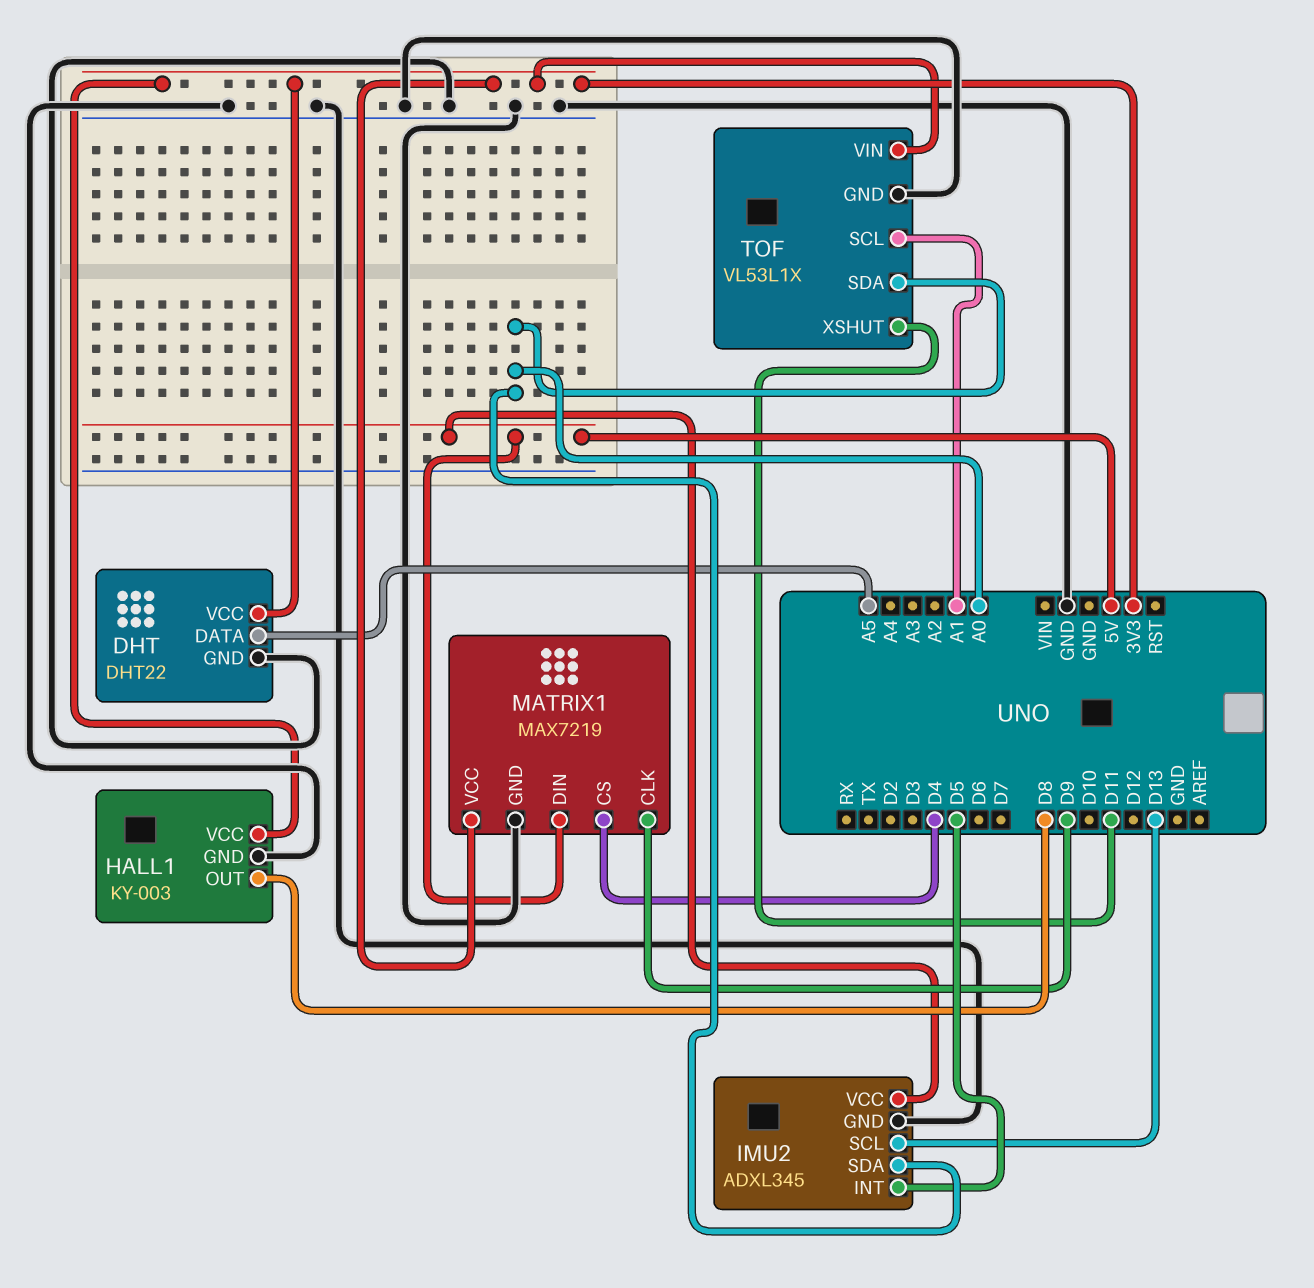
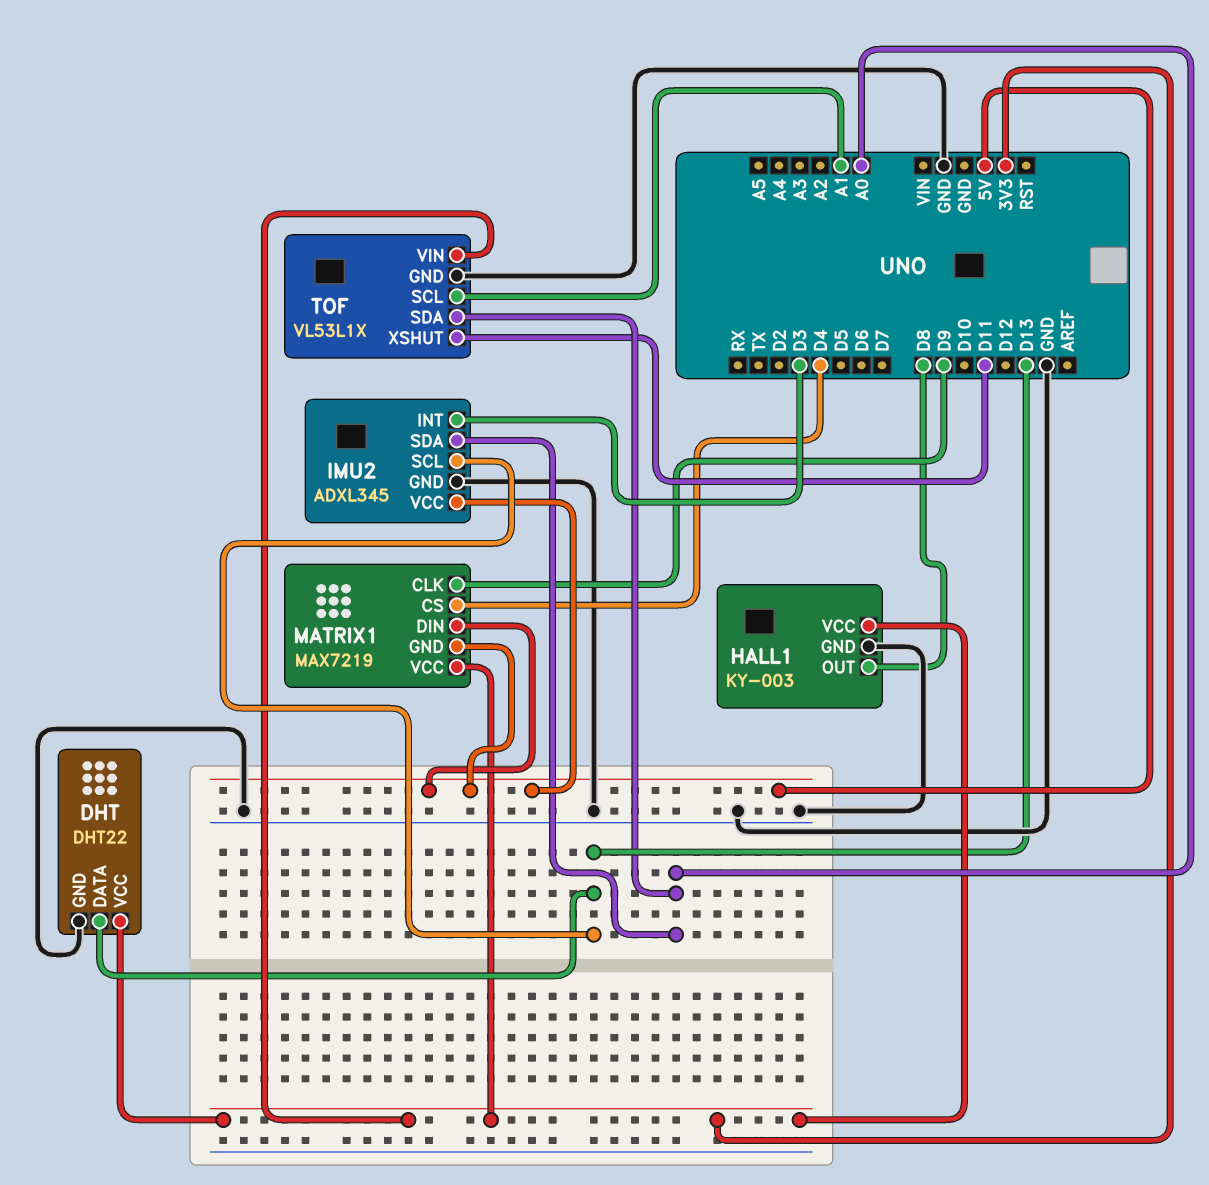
DHT pin DATA: A5 -> D13
IMU2 pin INT: D5 -> D3
MATRIX1 pin GND: GND -> 5V

